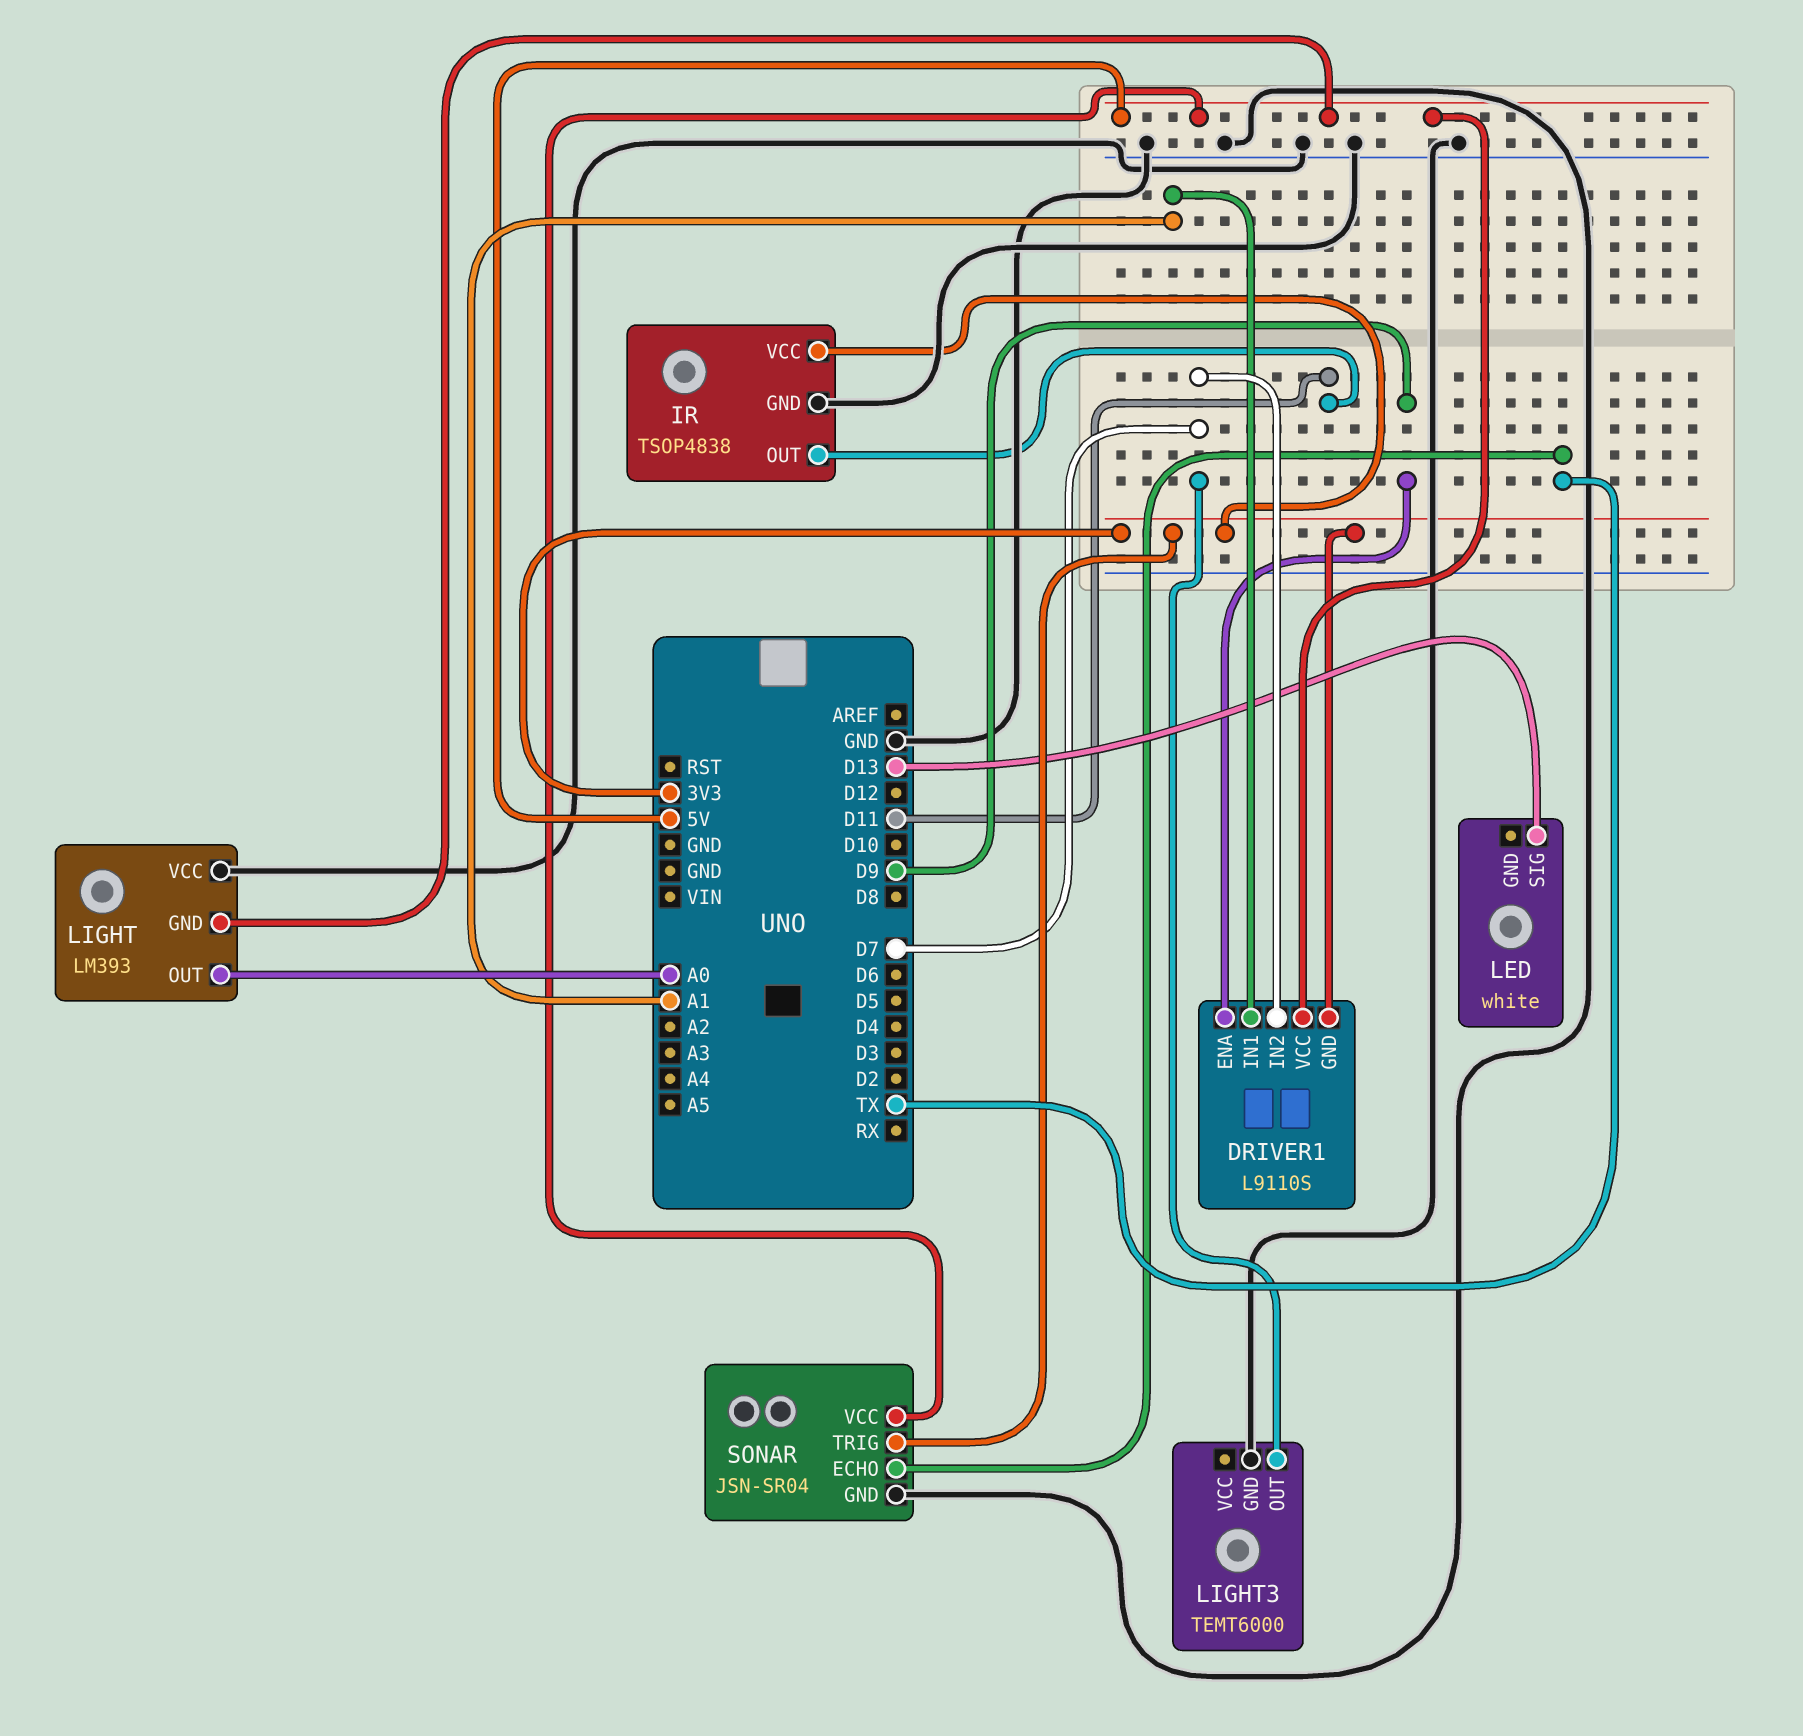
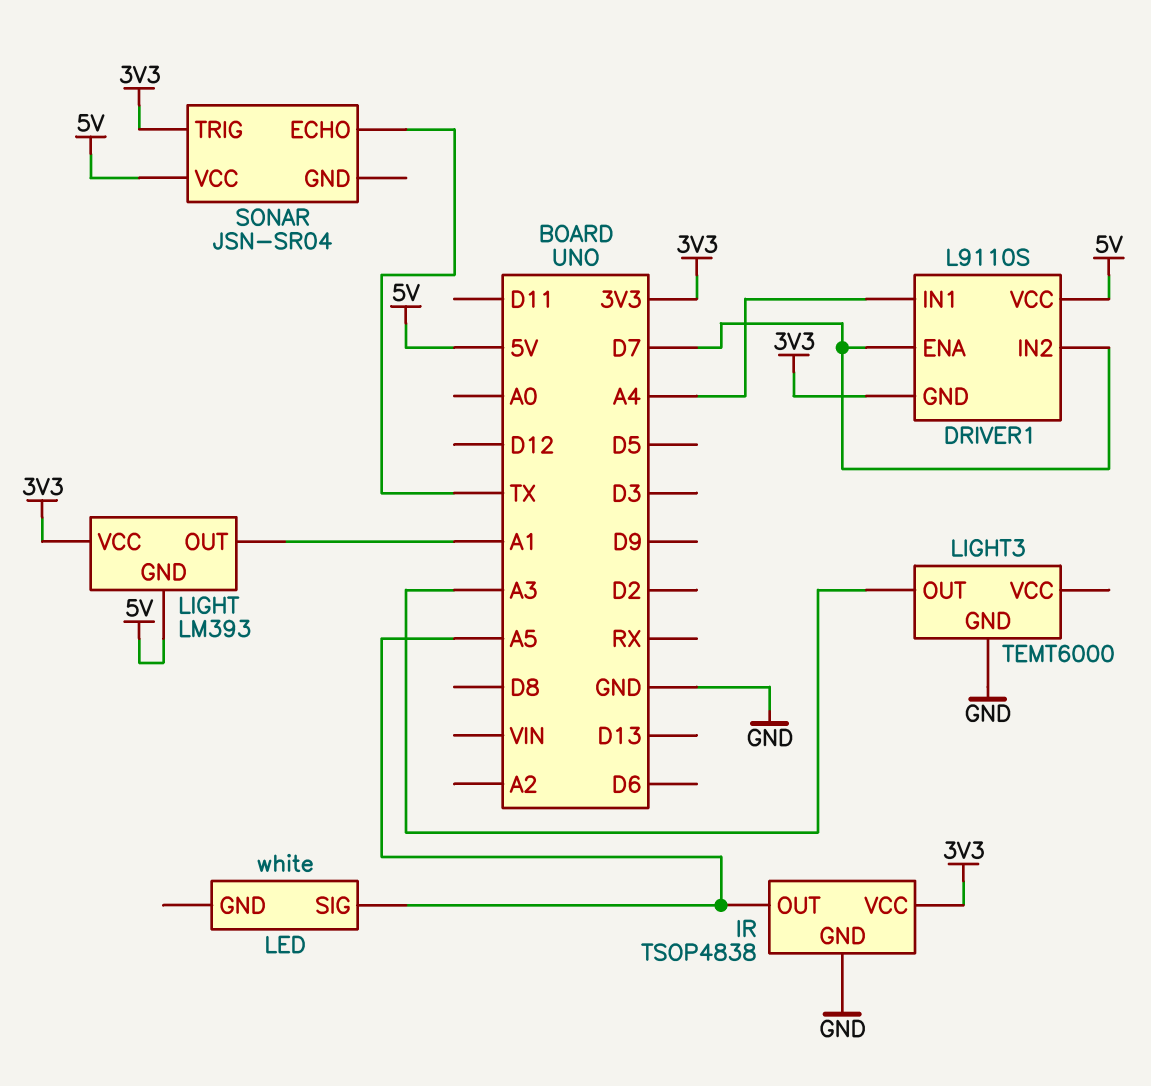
DRIVER1 pin ENA: D9 -> D7
DRIVER1 pin IN1: A1 -> A4
IR pin OUT: D11 -> A5
LED pin SIG: D13 -> A5
LIGHT pin OUT: A0 -> A1
LIGHT pin VCC: GND -> 3V3
LIGHT3 pin OUT: D7 -> A3
SONAR pin GND: GND -> none

